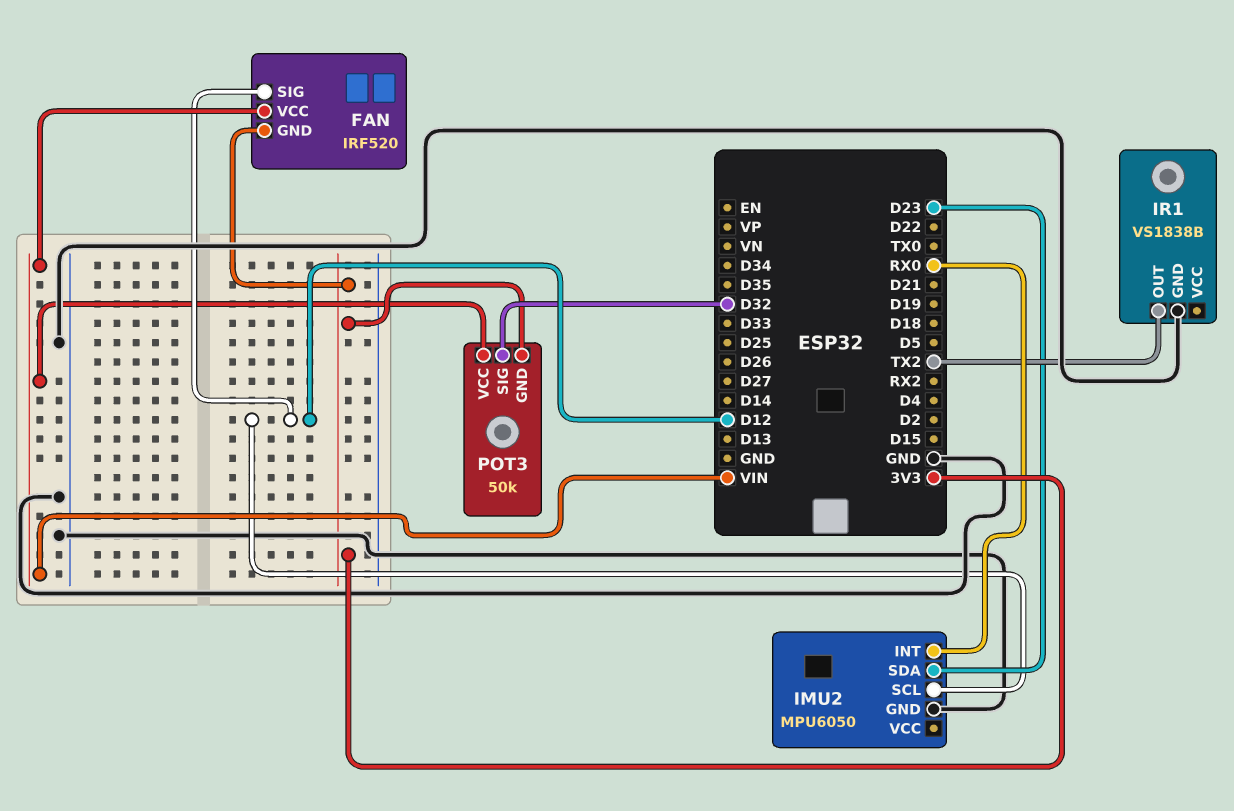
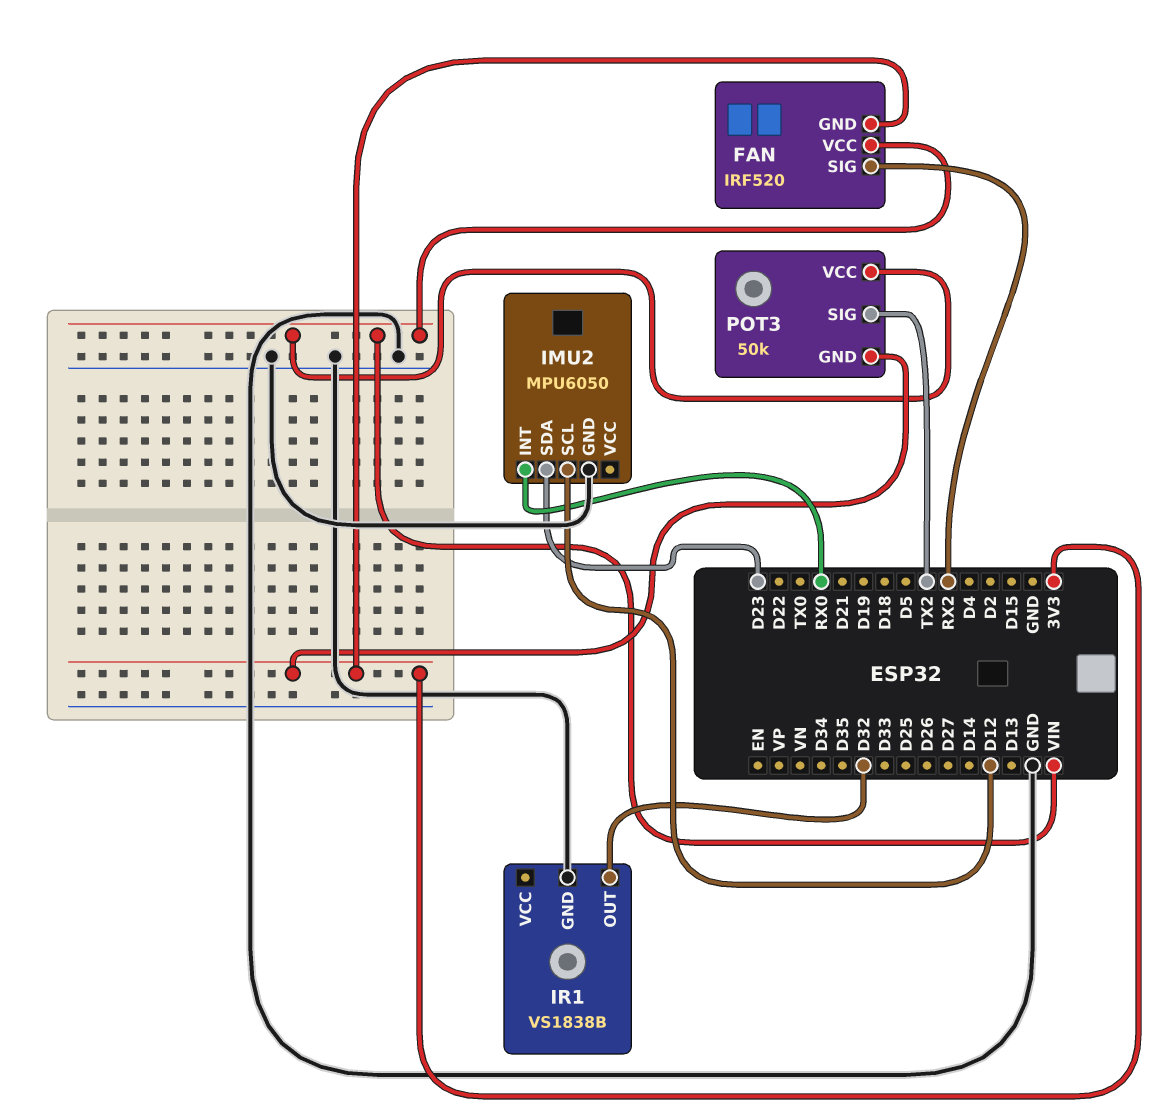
FAN pin SIG: D12 -> RX2
IR1 pin OUT: TX2 -> D32
POT3 pin SIG: D32 -> TX2

